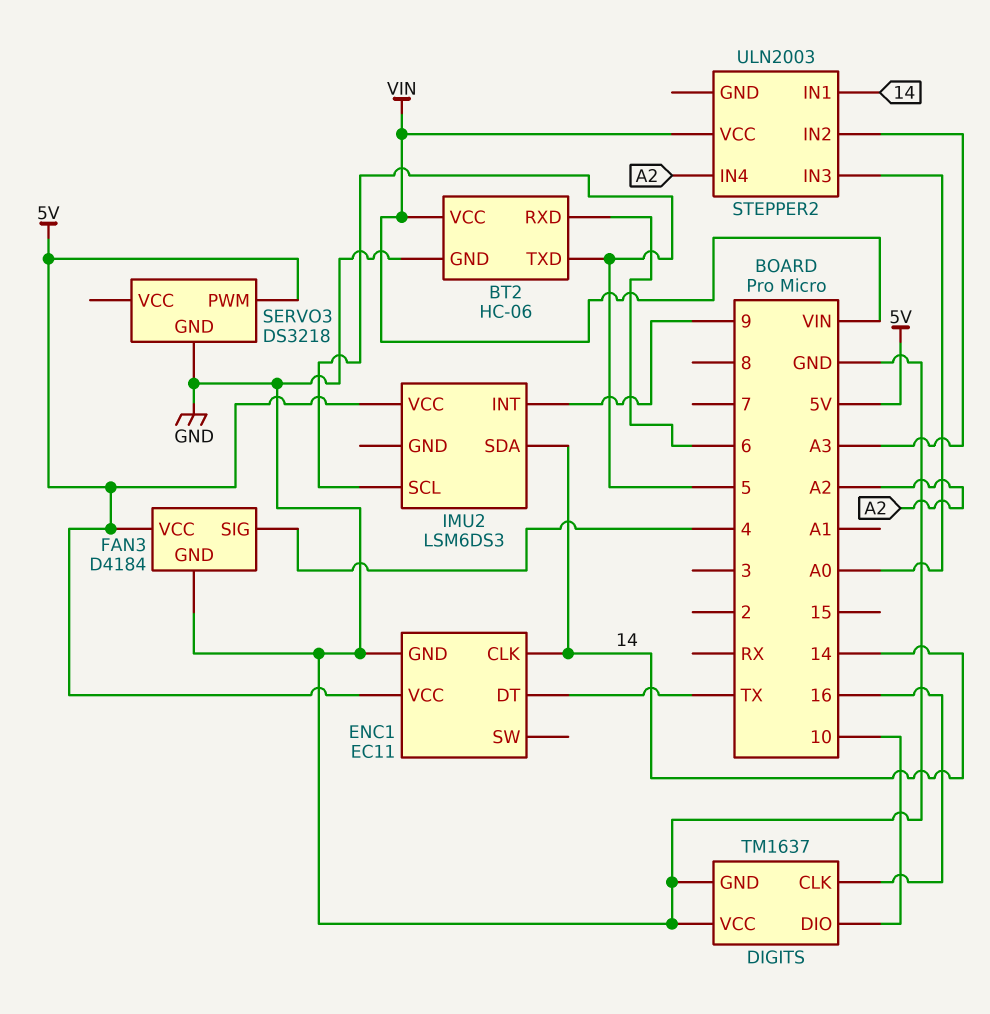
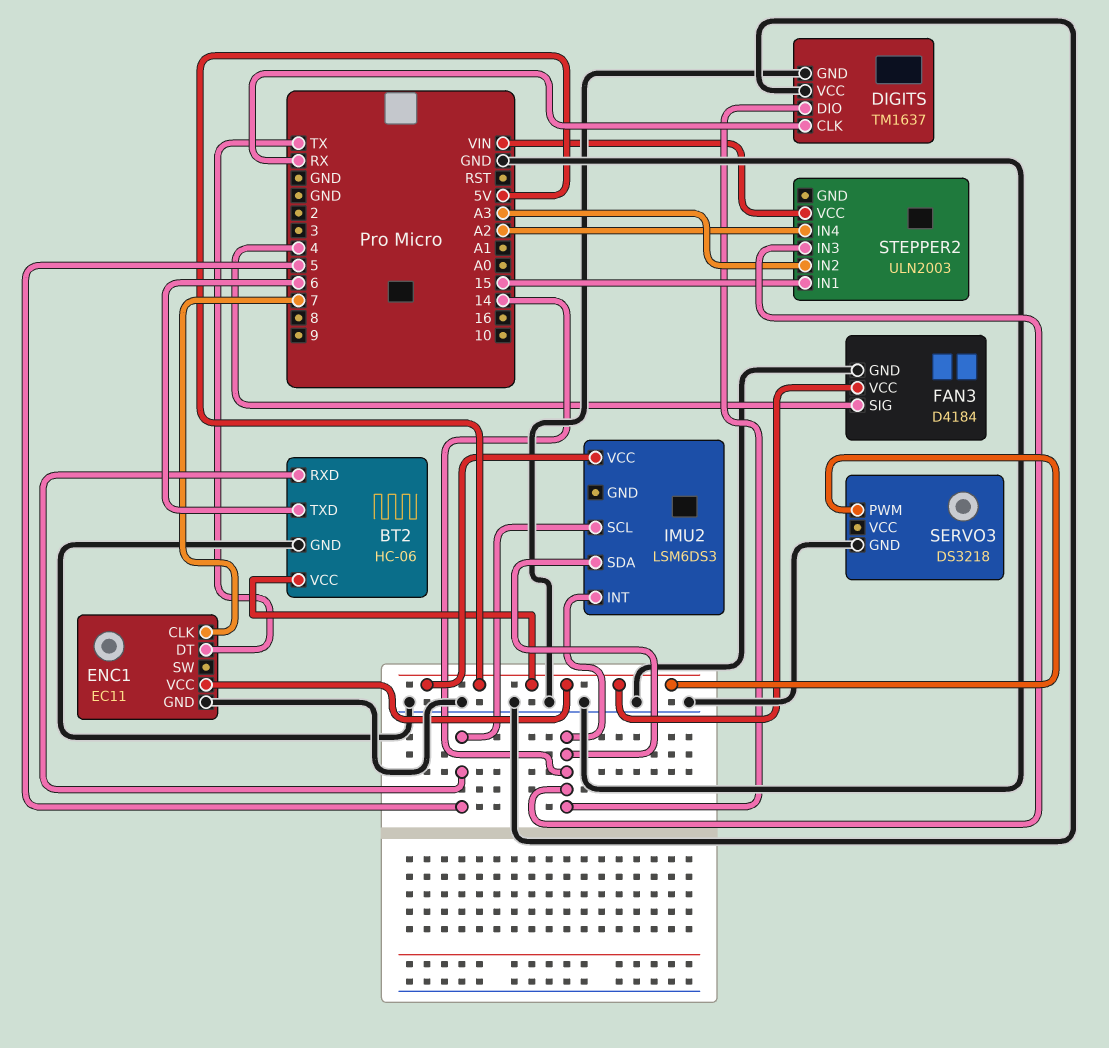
BT2 pin RXD: 6 -> 5
BT2 pin TXD: 5 -> 6
BT2 pin VCC: VIN -> 5V
DIGITS pin CLK: 16 -> RX
DIGITS pin DIO: 10 -> 14
ENC1 pin CLK: 14 -> 7
IMU2 pin INT: 9 -> 14
STEPPER2 pin IN1: 14 -> 15
STEPPER2 pin IN3: A0 -> 14

